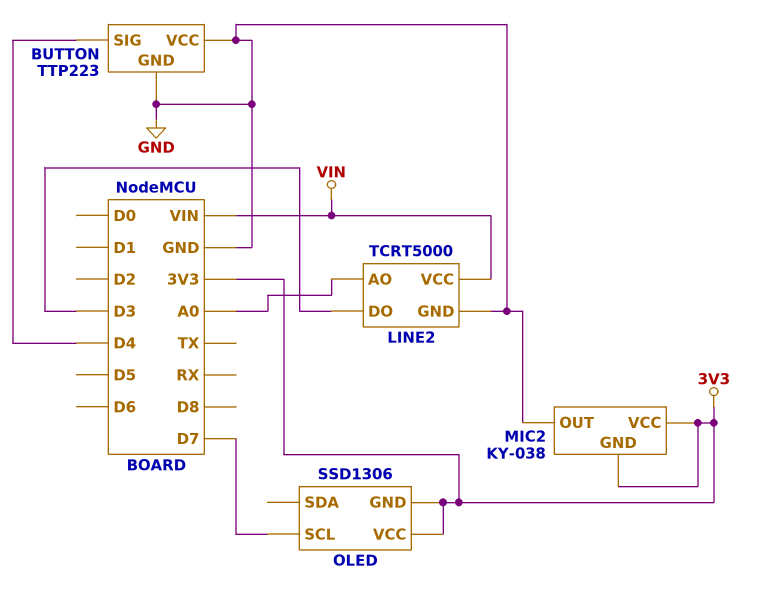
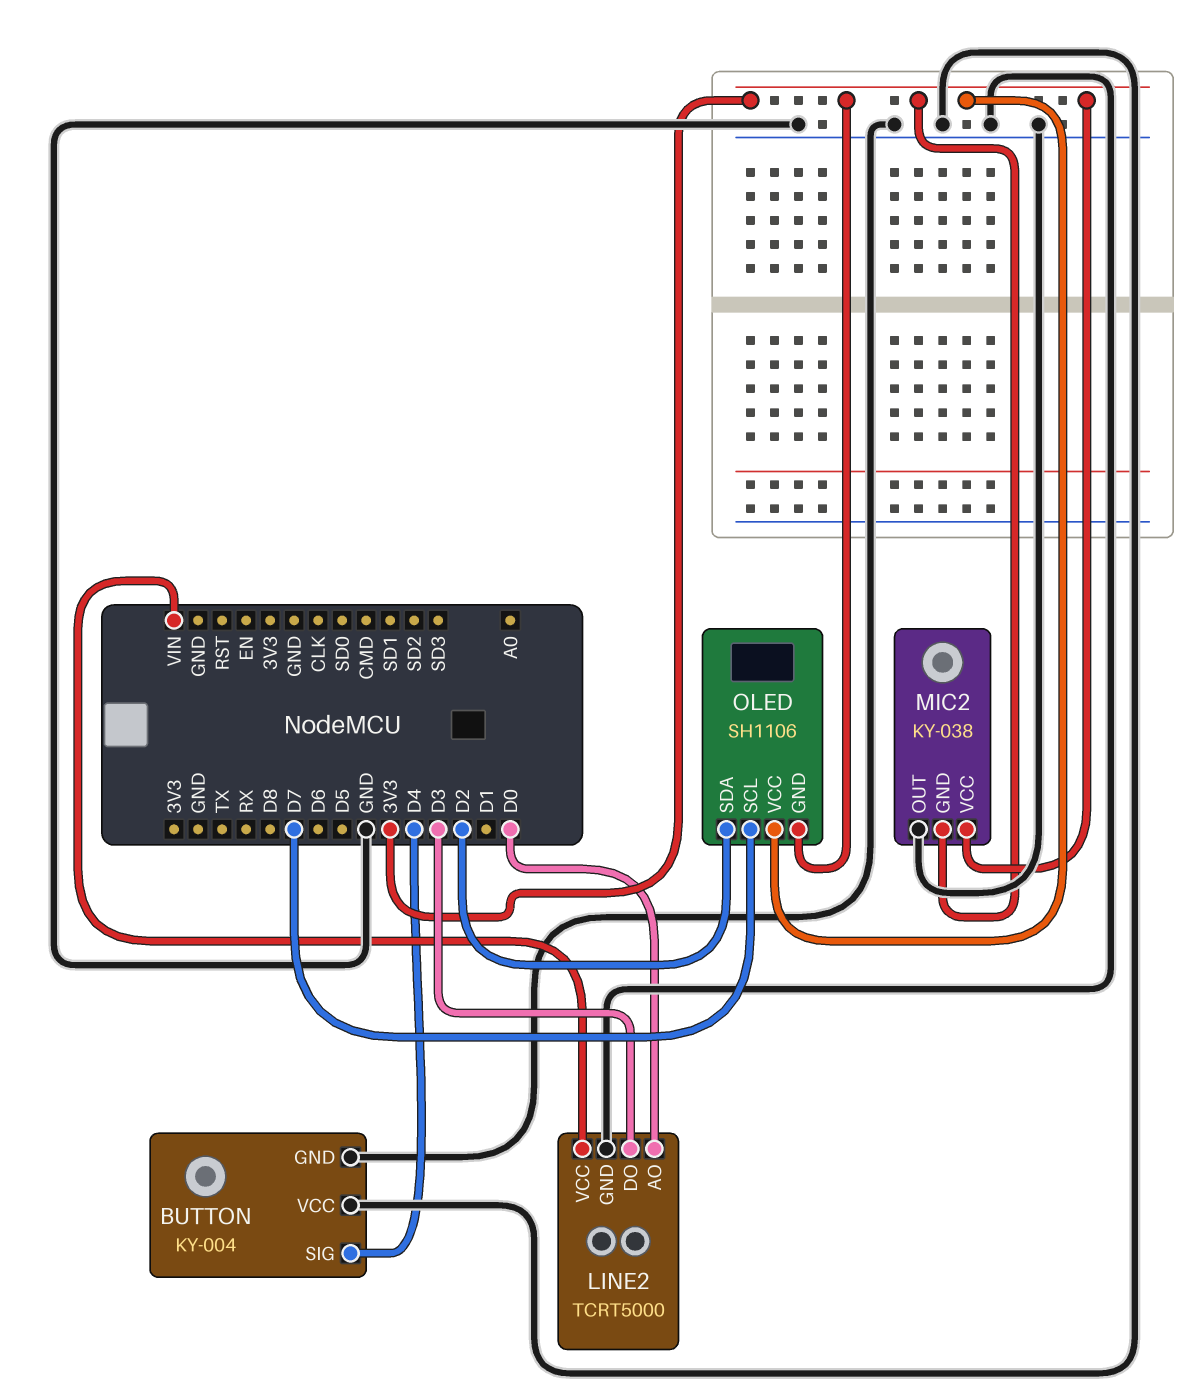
BUTTON: TTP223 -> KY-004
LINE2 pin AO: A0 -> D0
OLED: SSD1306 -> SH1106
OLED pin SDA: none -> D2

